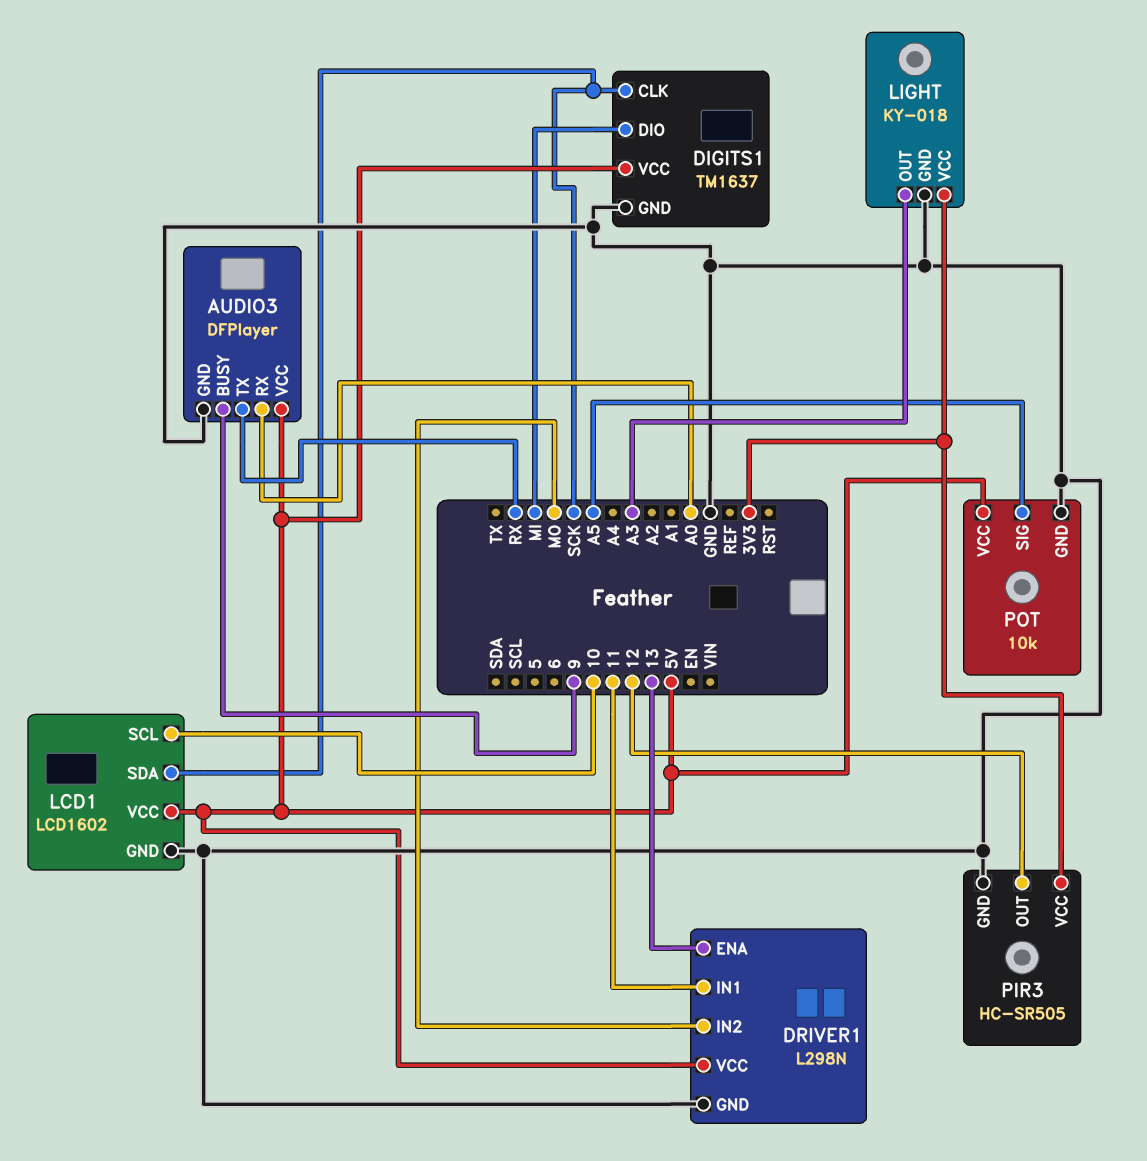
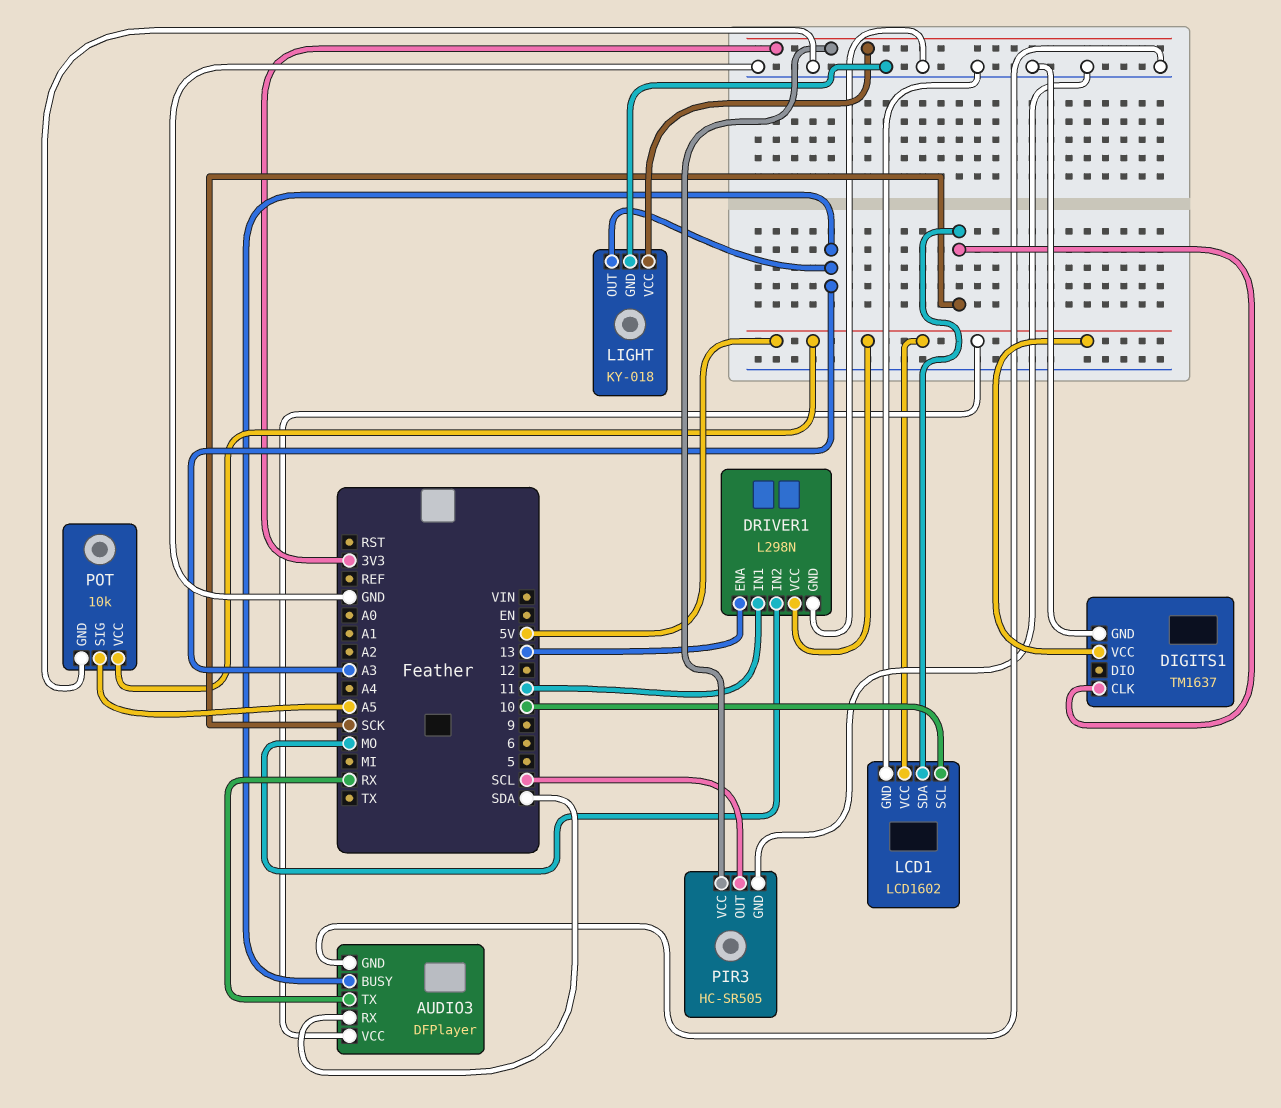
AUDIO3 pin BUSY: 9 -> A3
AUDIO3 pin RX: A0 -> SDA
DIGITS1 pin DIO: MI -> none
PIR3 pin OUT: 12 -> SCL

